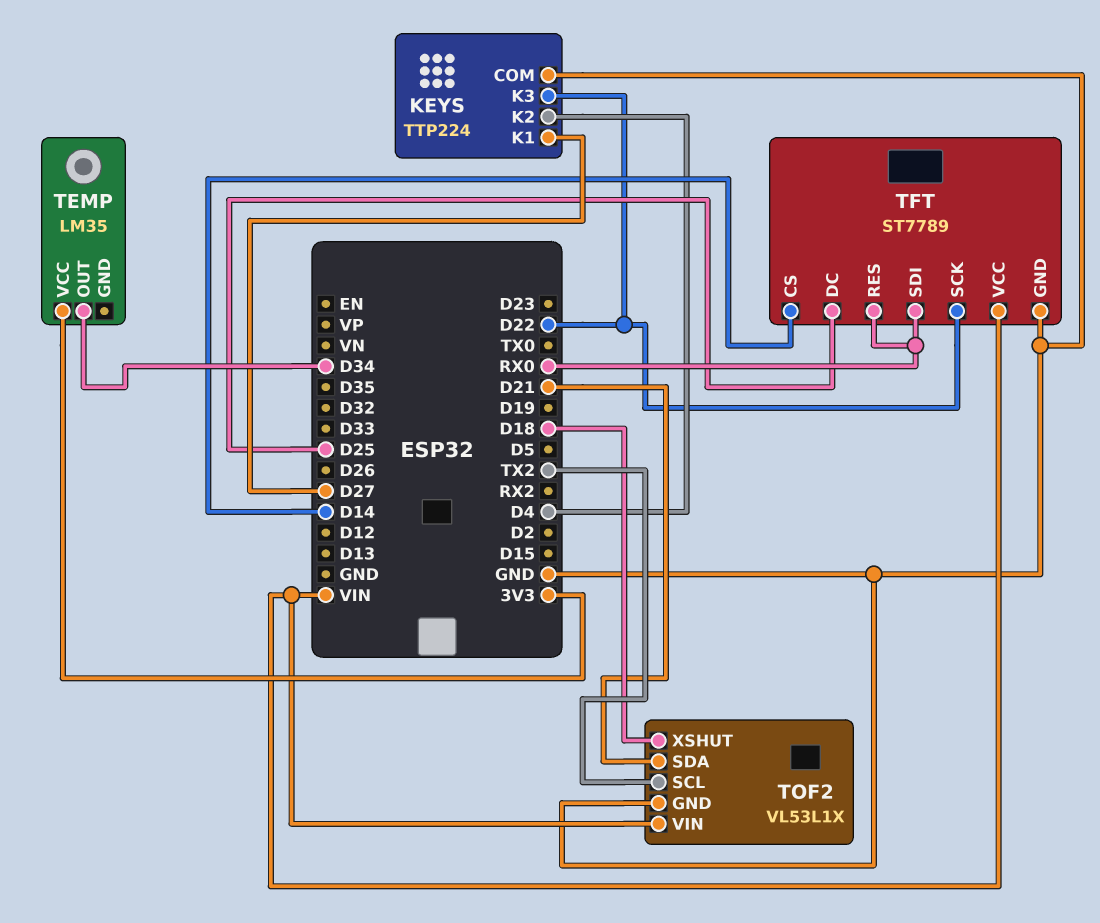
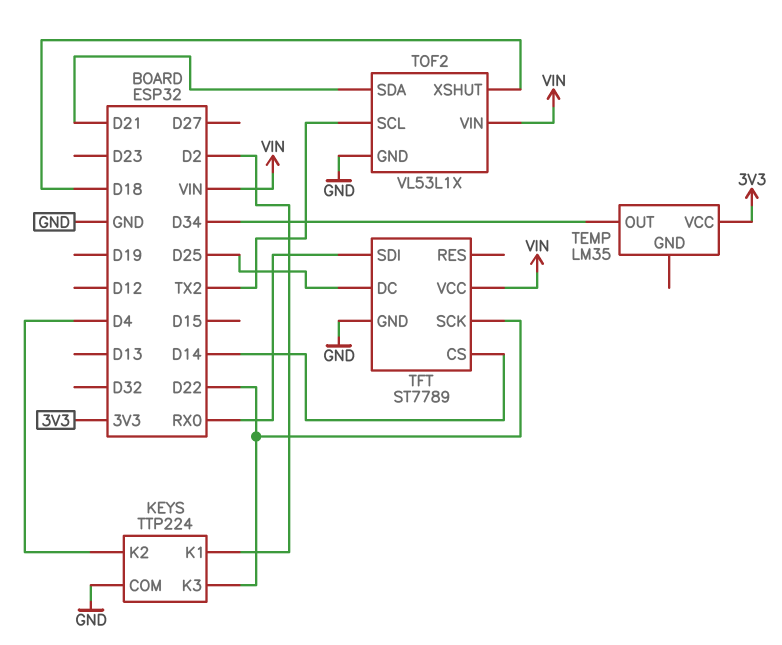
KEYS pin K1: D27 -> D2
TFT pin RES: RX0 -> none

